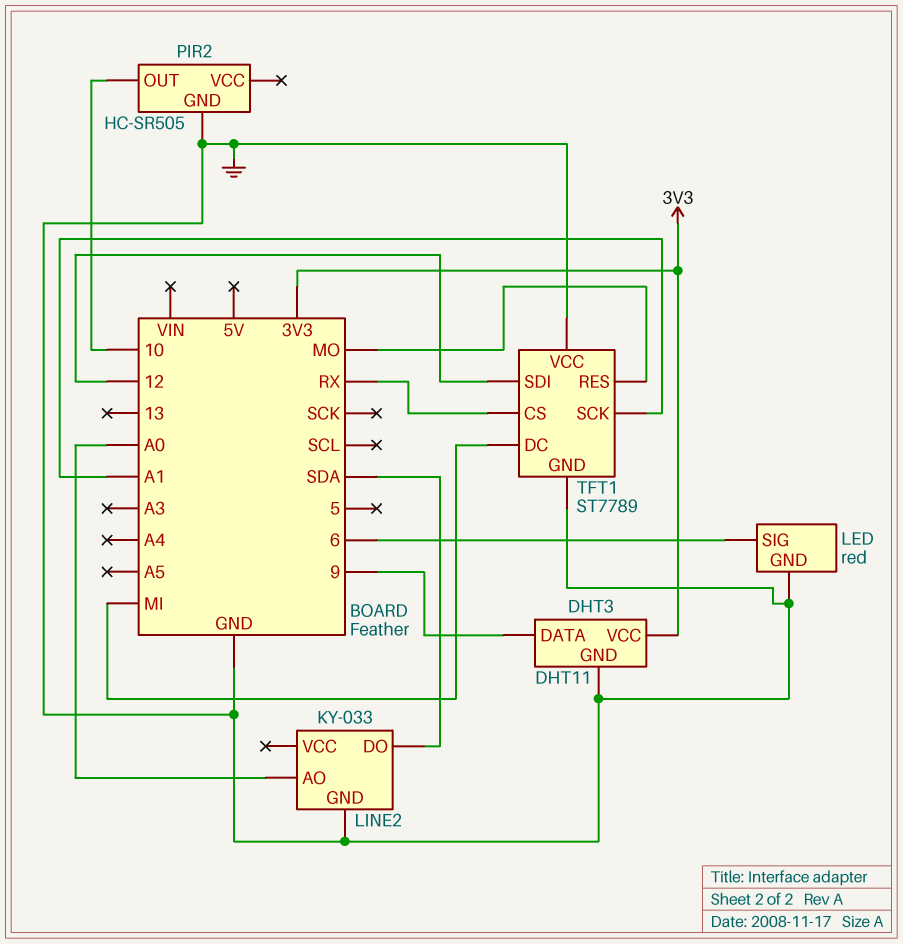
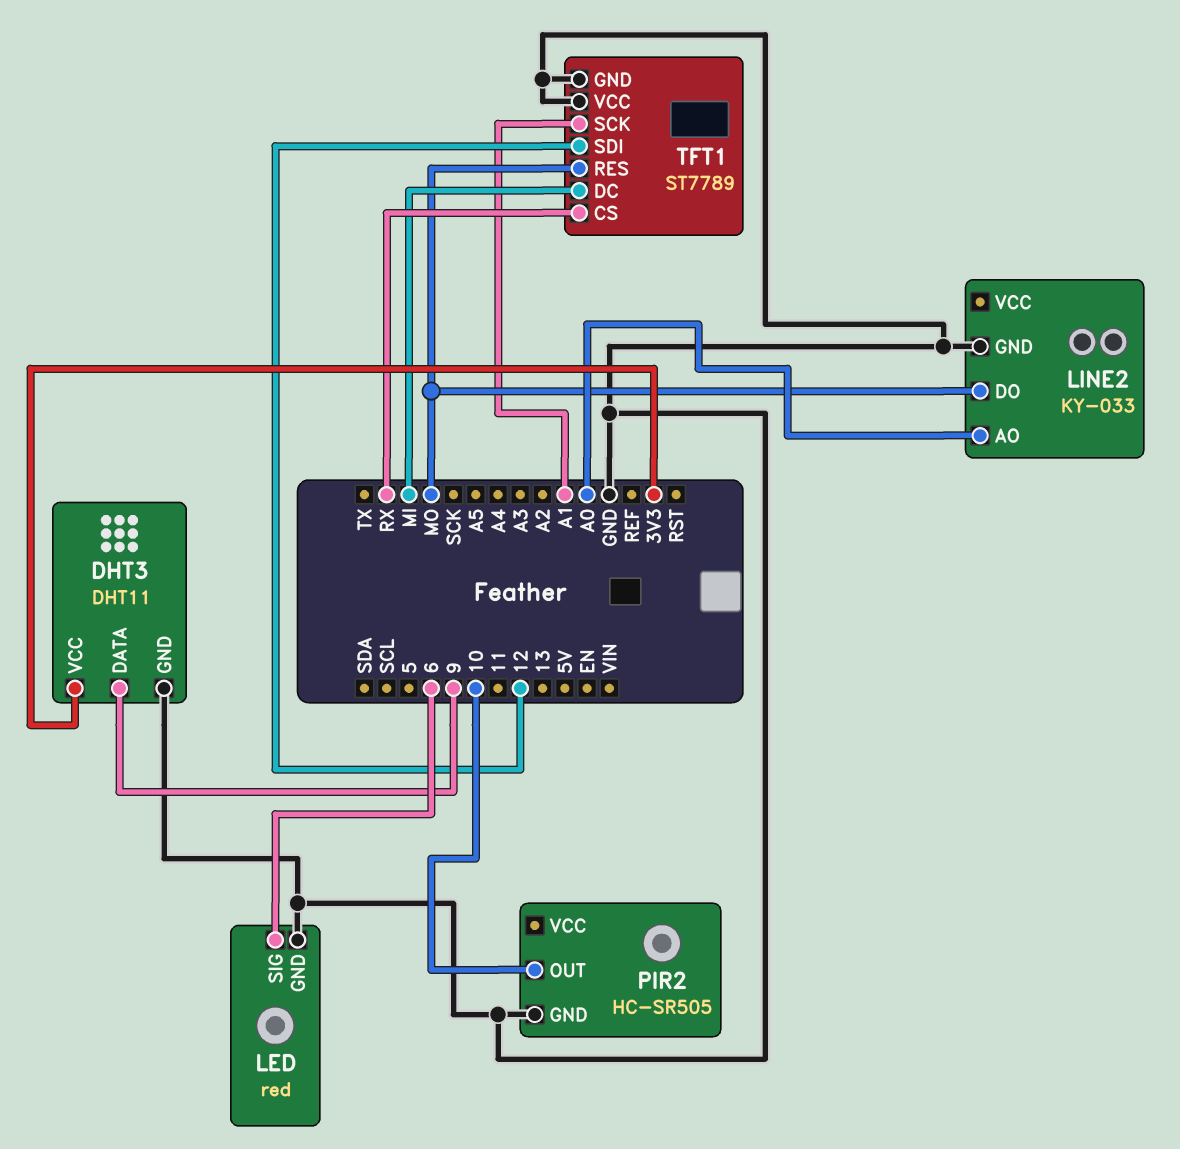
LINE2 pin DO: SDA -> MO

